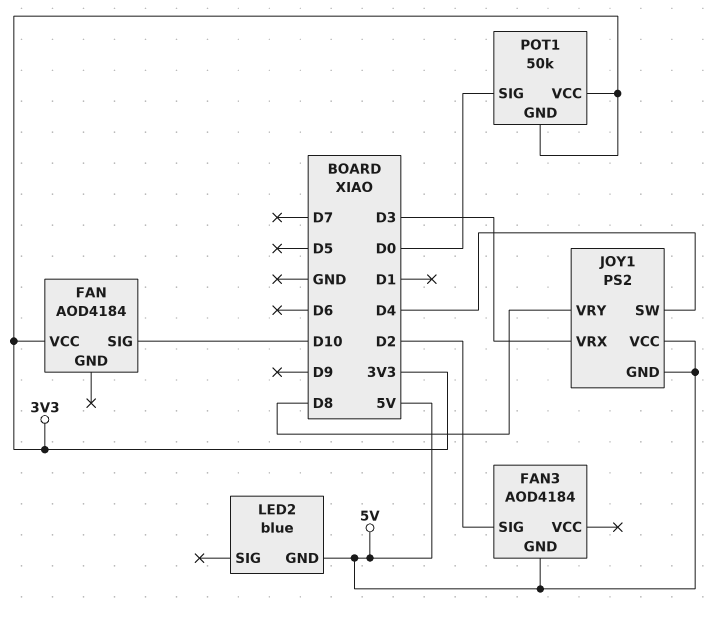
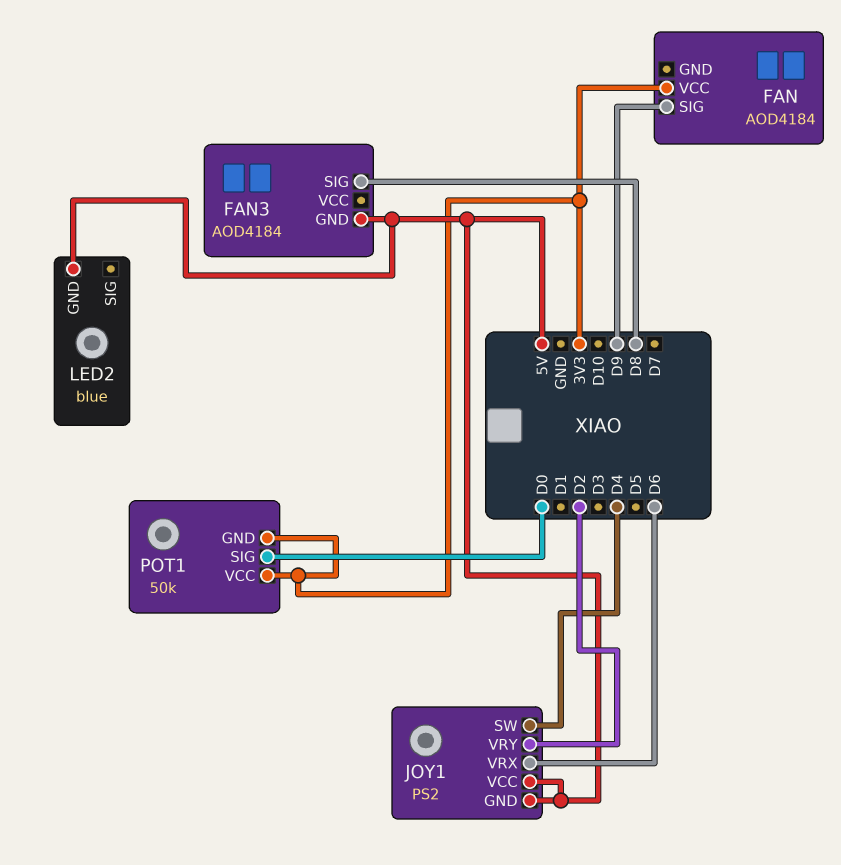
FAN pin SIG: D10 -> D9
FAN3 pin SIG: D2 -> D8
JOY1 pin VRX: D3 -> D6
JOY1 pin VRY: D8 -> D2

